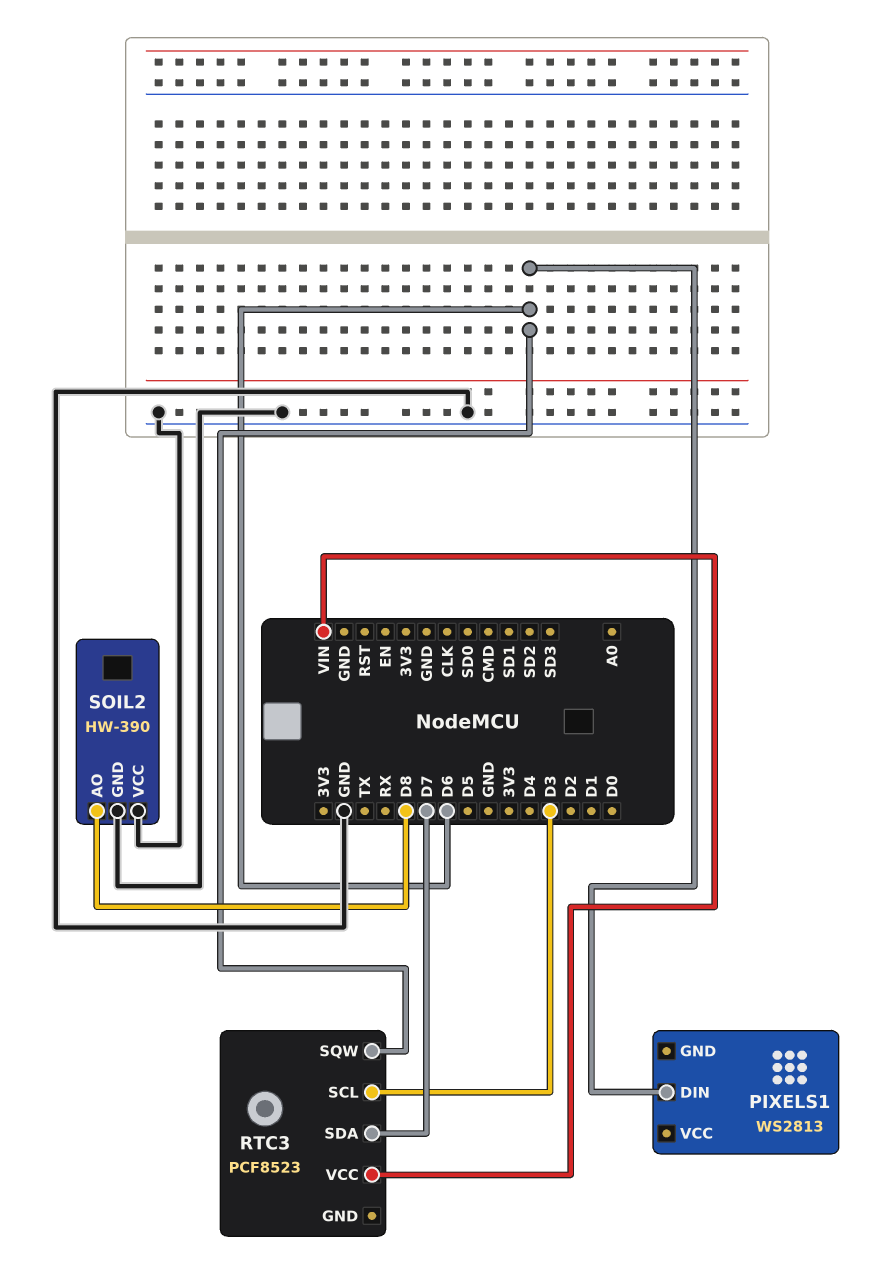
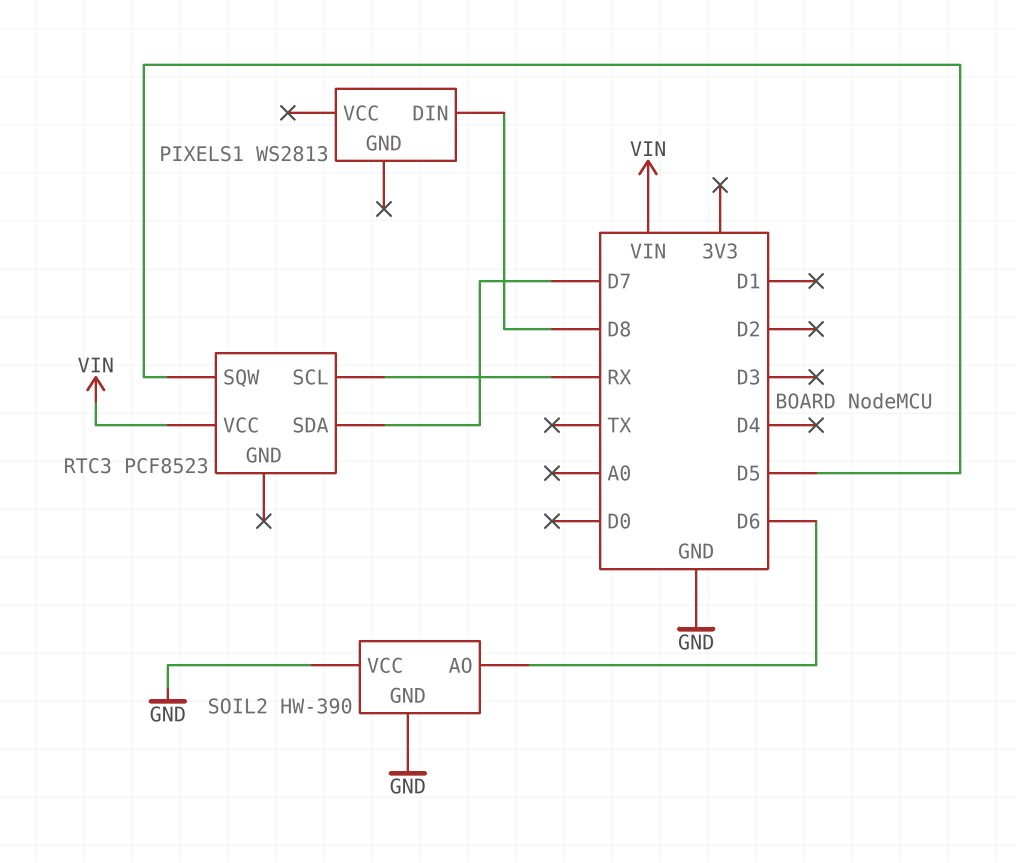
PIXELS1 pin DIN: D6 -> D8
RTC3 pin SCL: D3 -> RX
RTC3 pin SQW: D6 -> D5
SOIL2 pin AO: D8 -> D6

